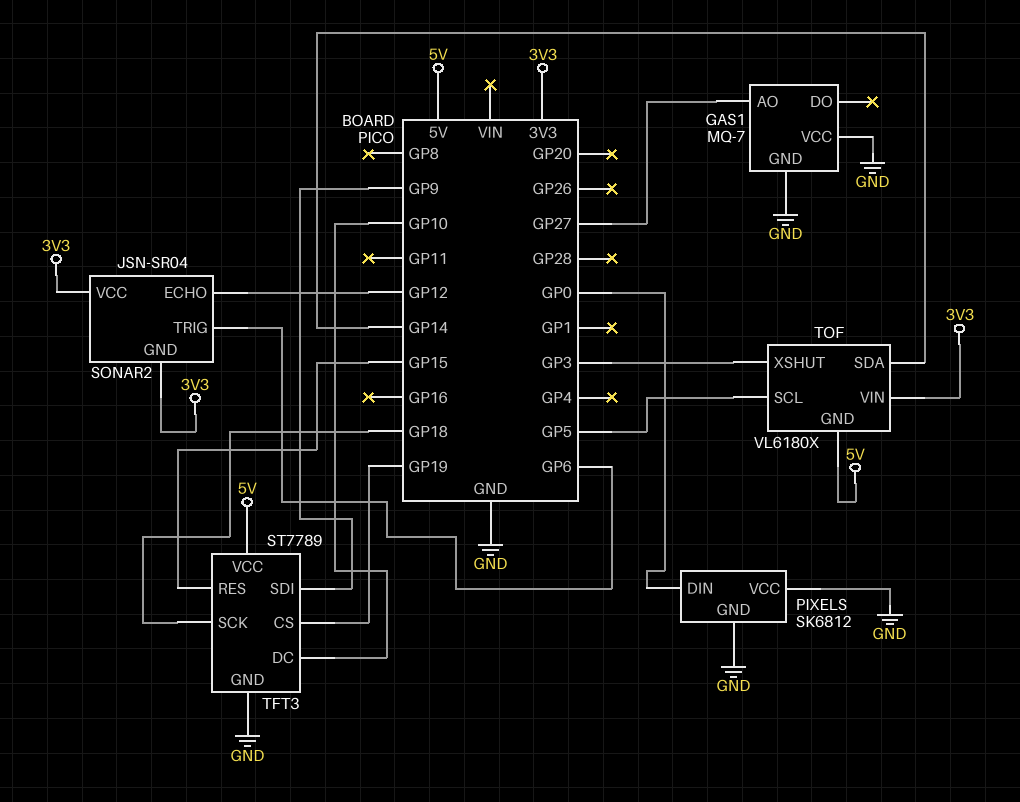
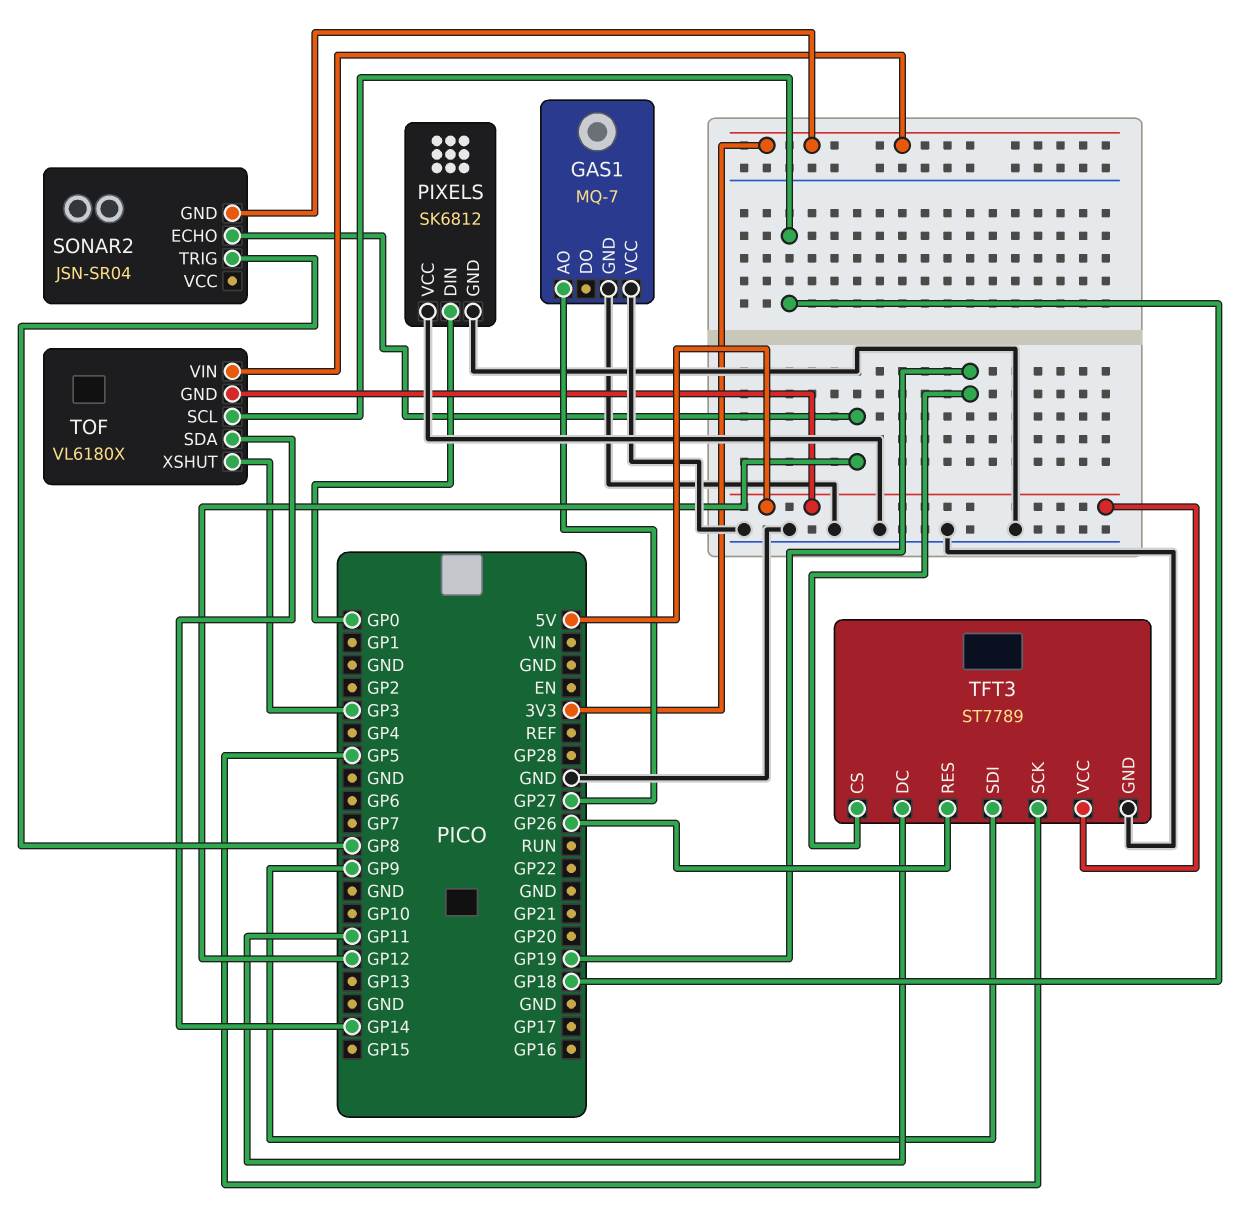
SONAR2 pin TRIG: GP6 -> GP8
SONAR2 pin VCC: 3V3 -> none
TFT3 pin DC: GP10 -> GP11
TFT3 pin RES: GP15 -> GP26
TFT3 pin SCK: GP18 -> GP5
TOF pin SCL: GP5 -> GP18

